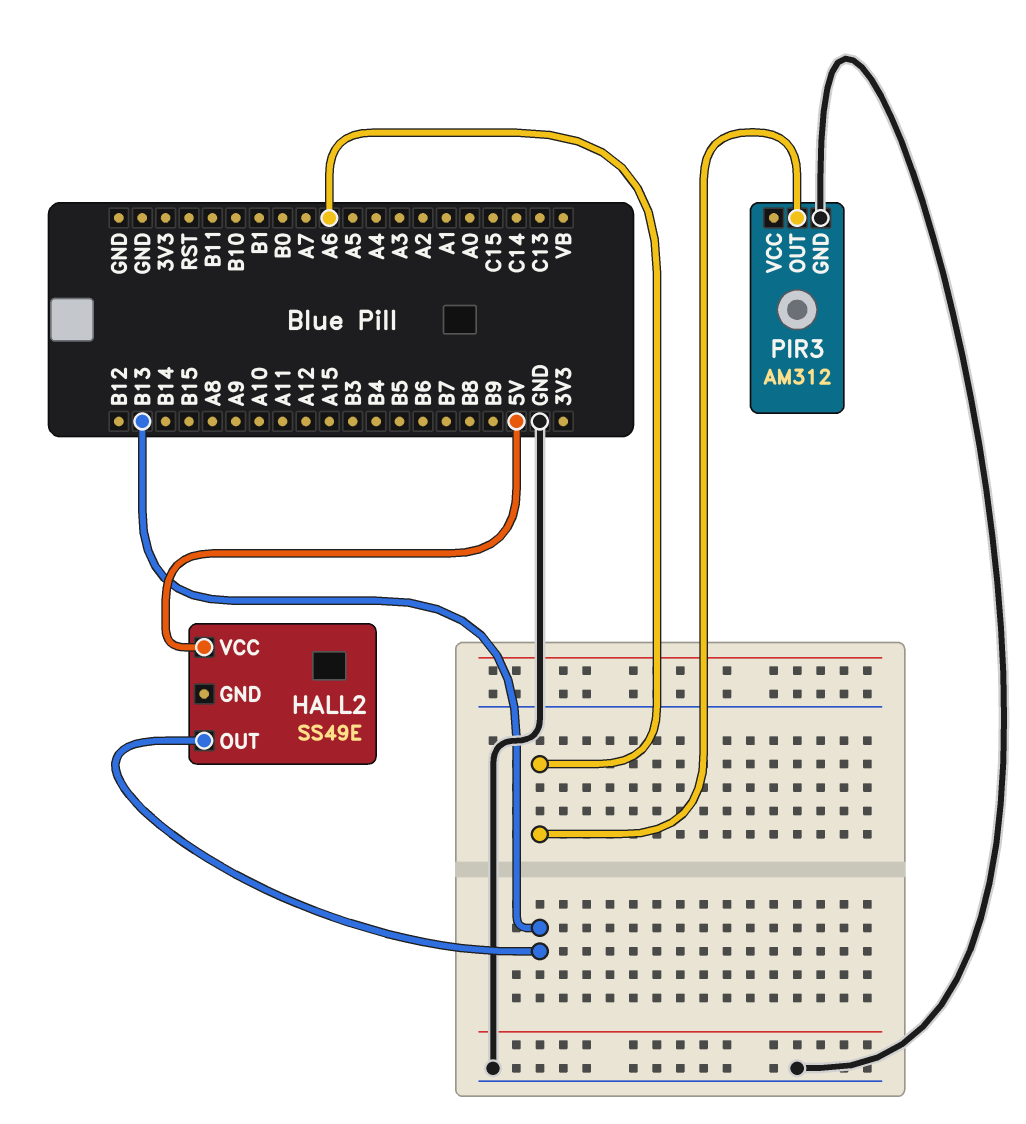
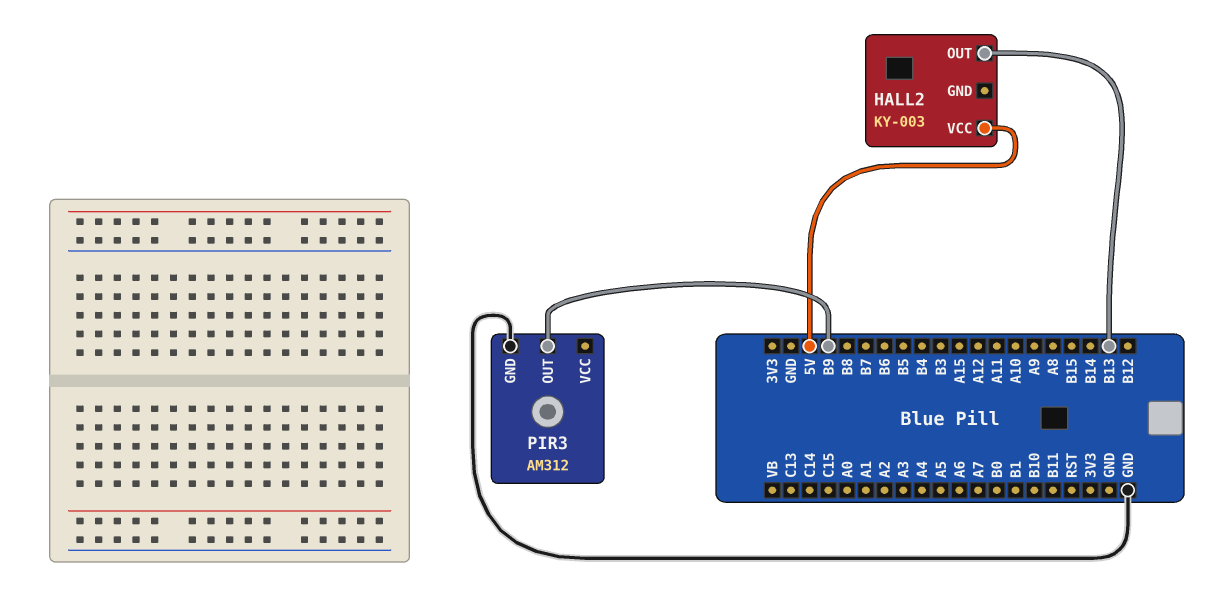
HALL2: SS49E -> KY-003
PIR3 pin OUT: A6 -> B9

